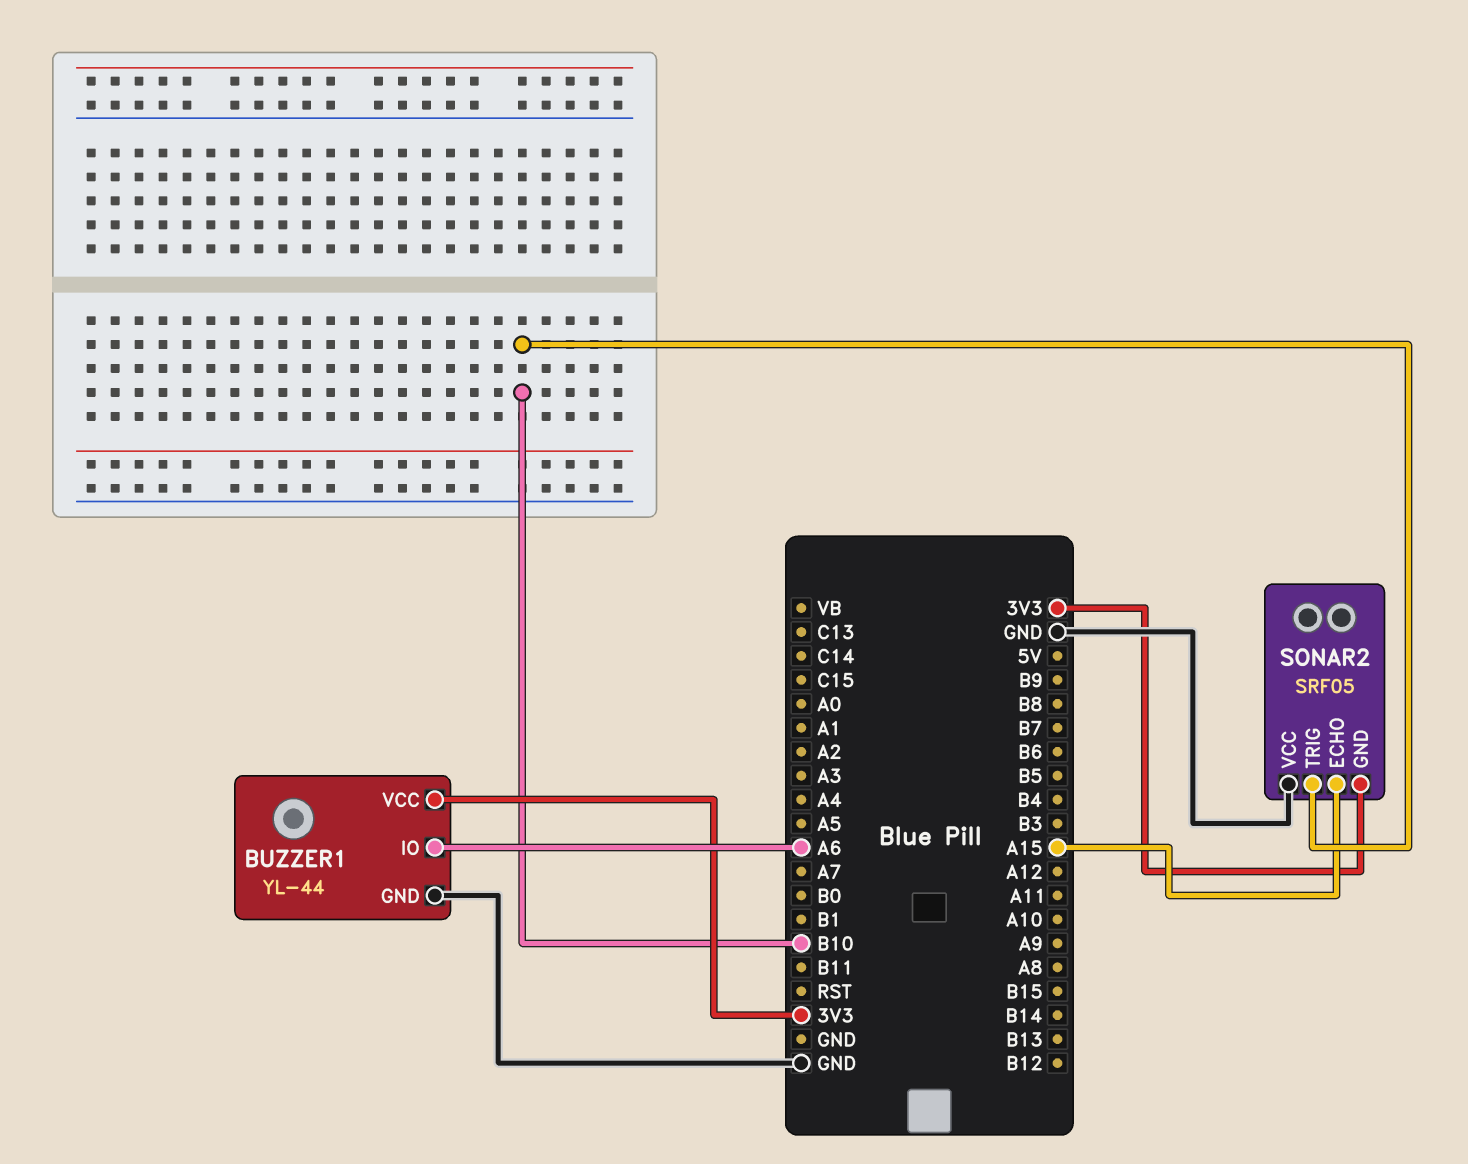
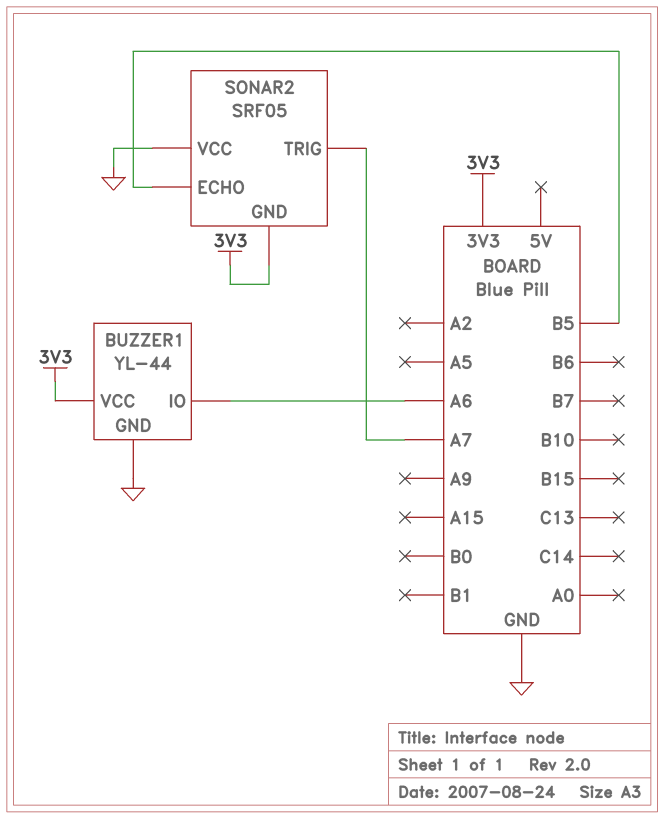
SONAR2 pin ECHO: A15 -> B5
SONAR2 pin TRIG: B10 -> A7

